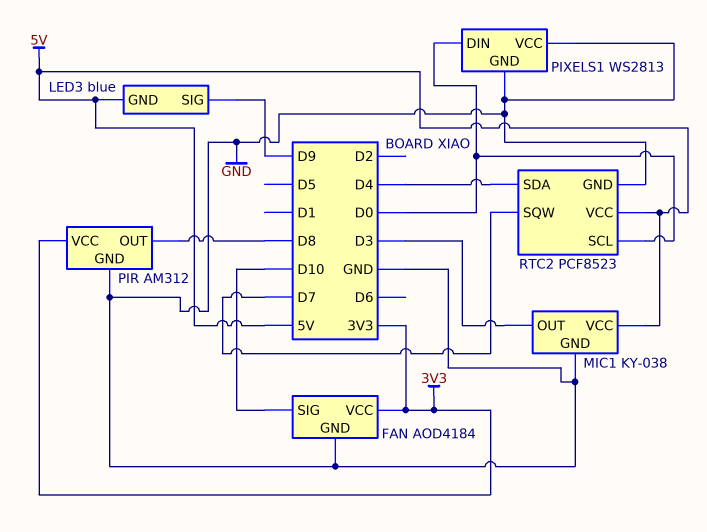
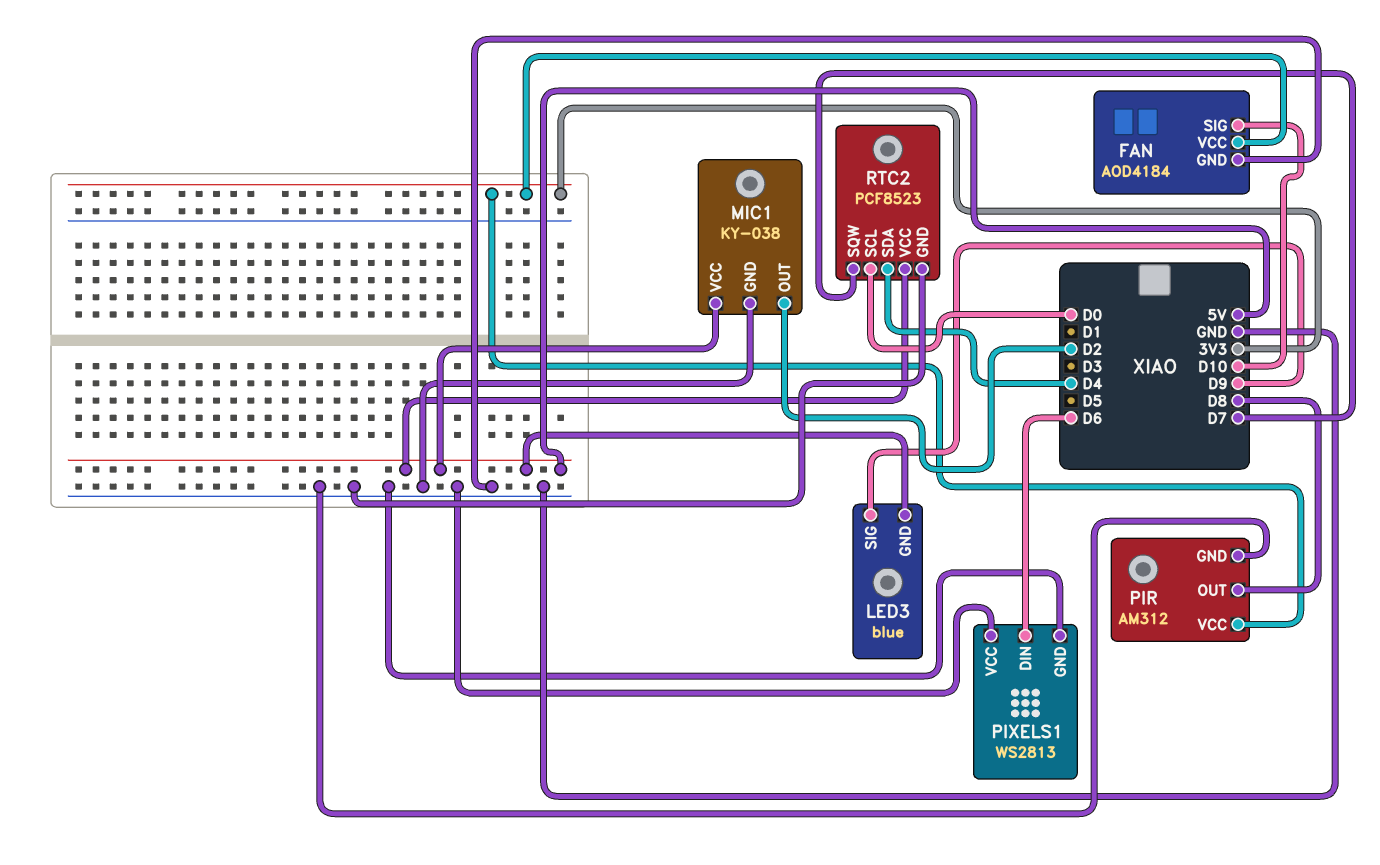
MIC1 pin OUT: D3 -> D2
PIXELS1 pin DIN: D0 -> D6

